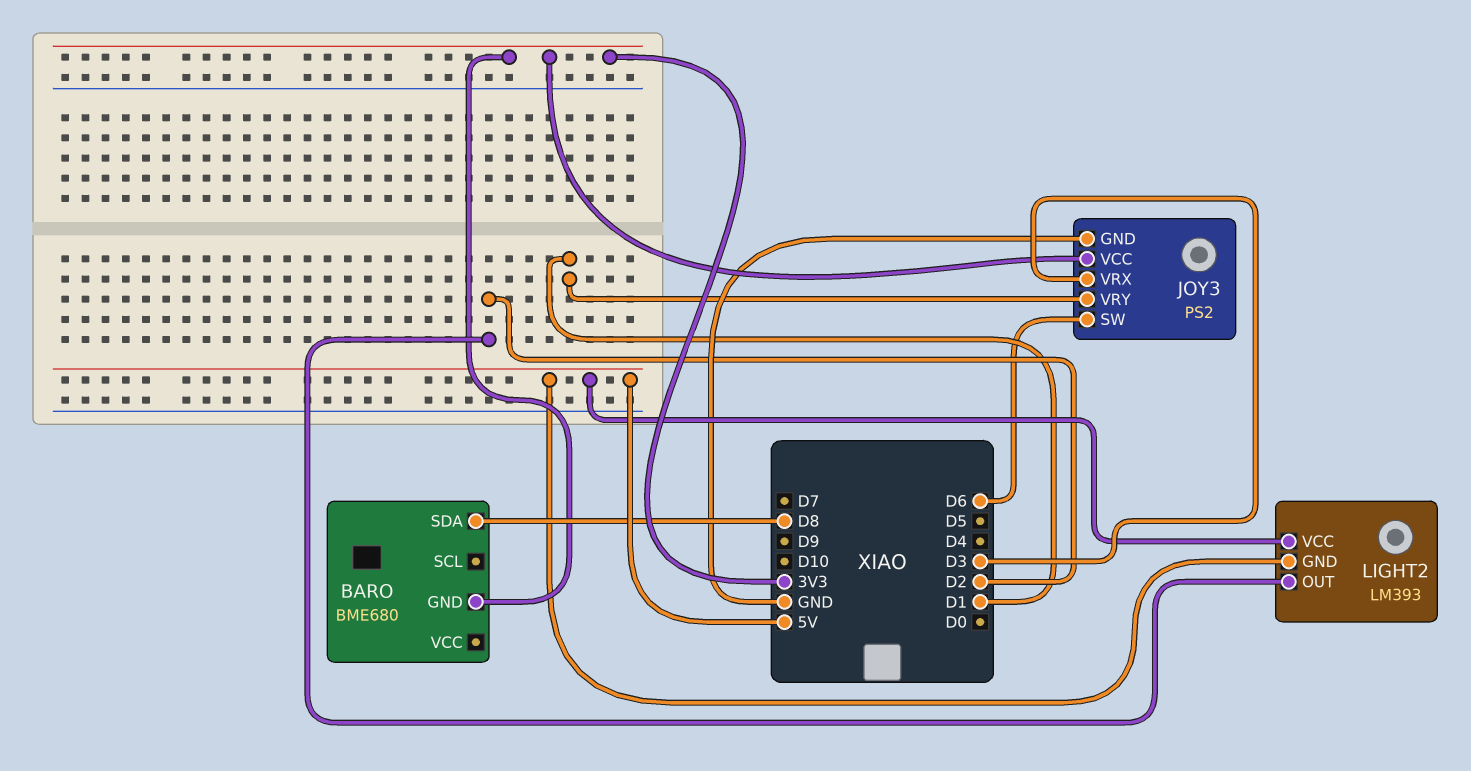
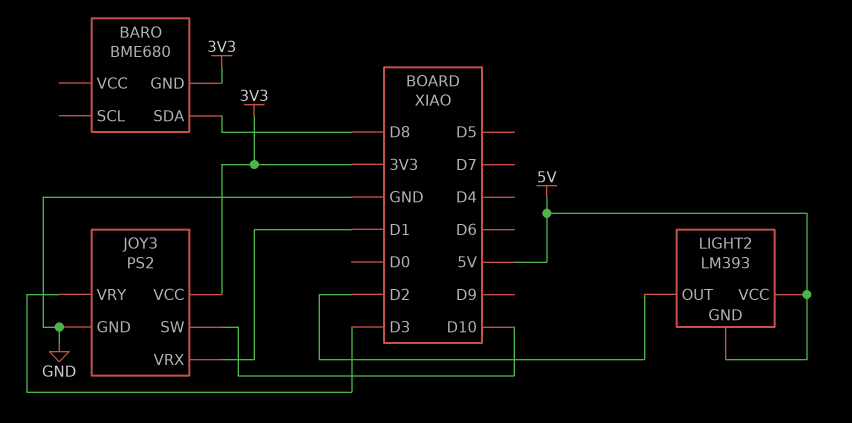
JOY3 pin SW: D6 -> D10
JOY3 pin VRX: D3 -> D1
JOY3 pin VRY: D1 -> D3

